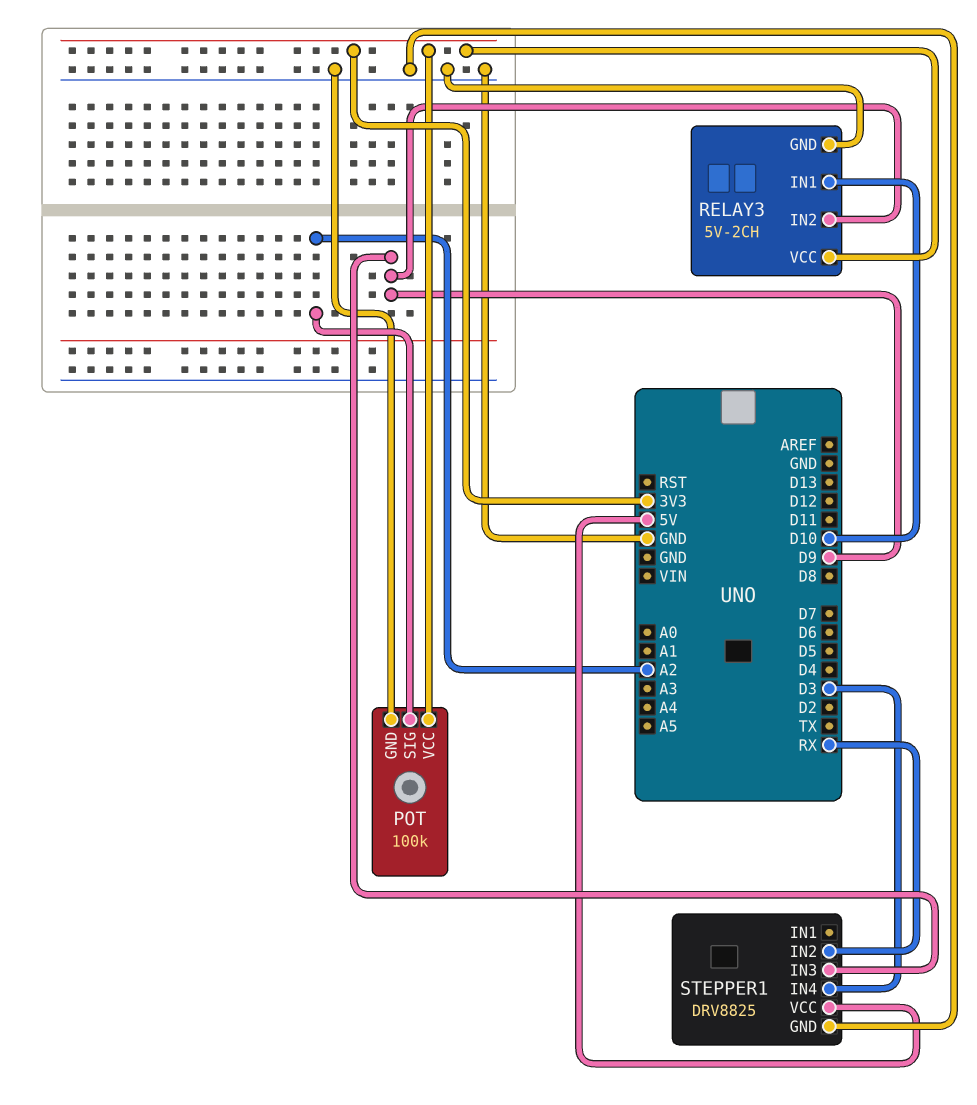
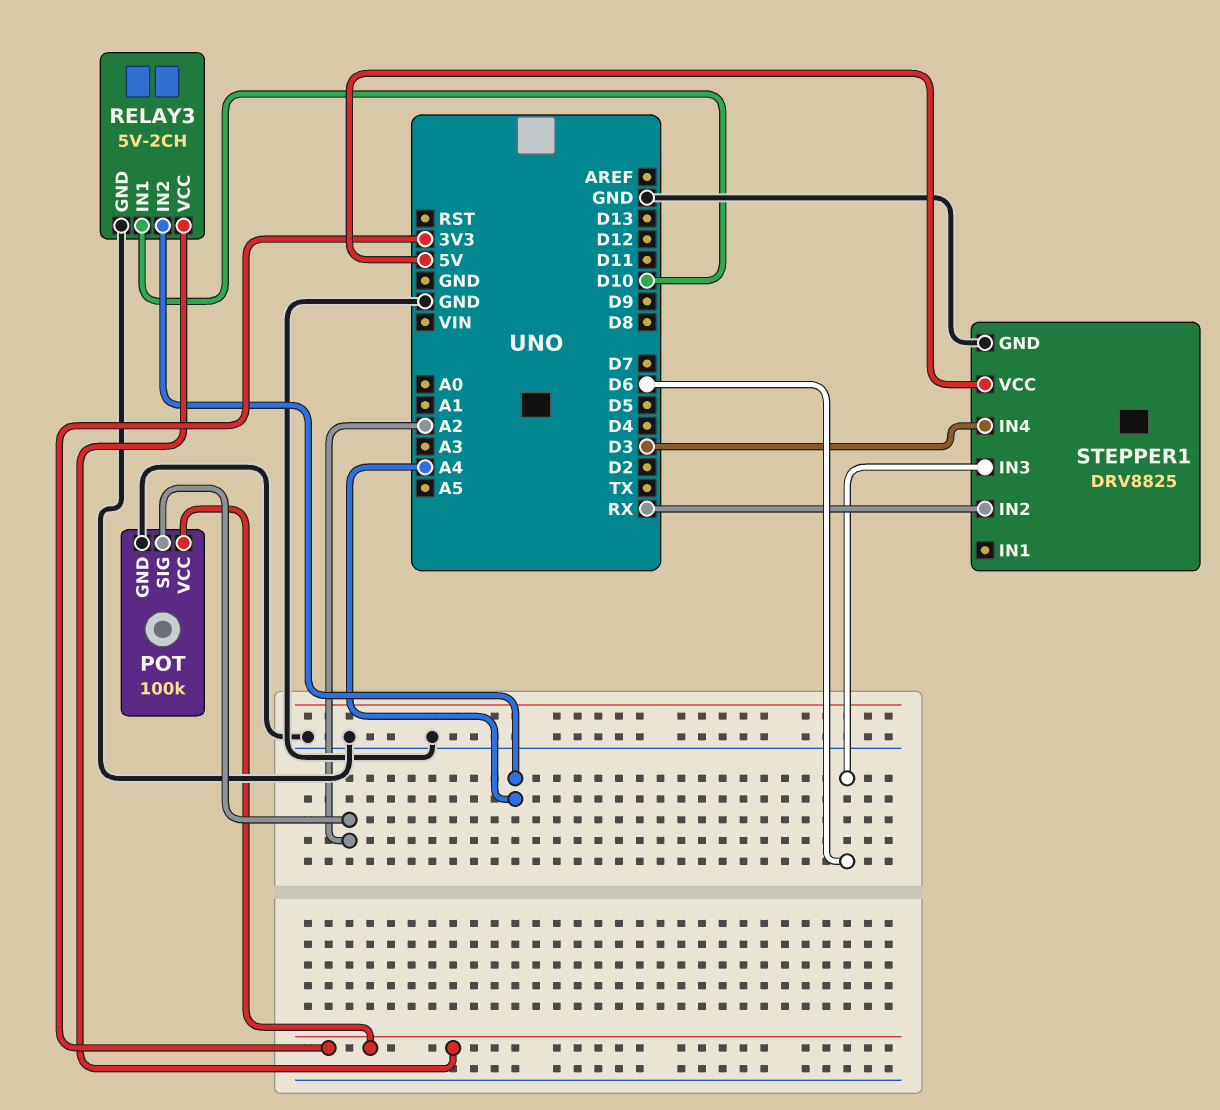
RELAY3 pin IN2: D9 -> A4
STEPPER1 pin IN3: D9 -> D6

